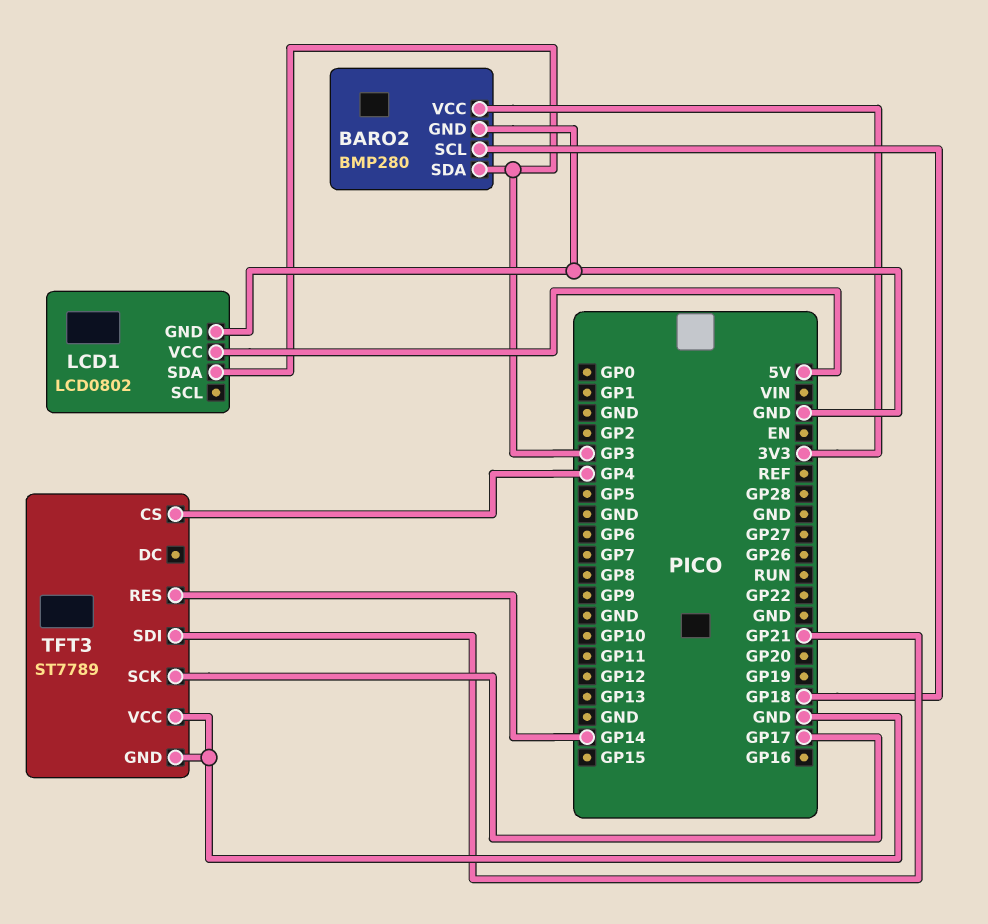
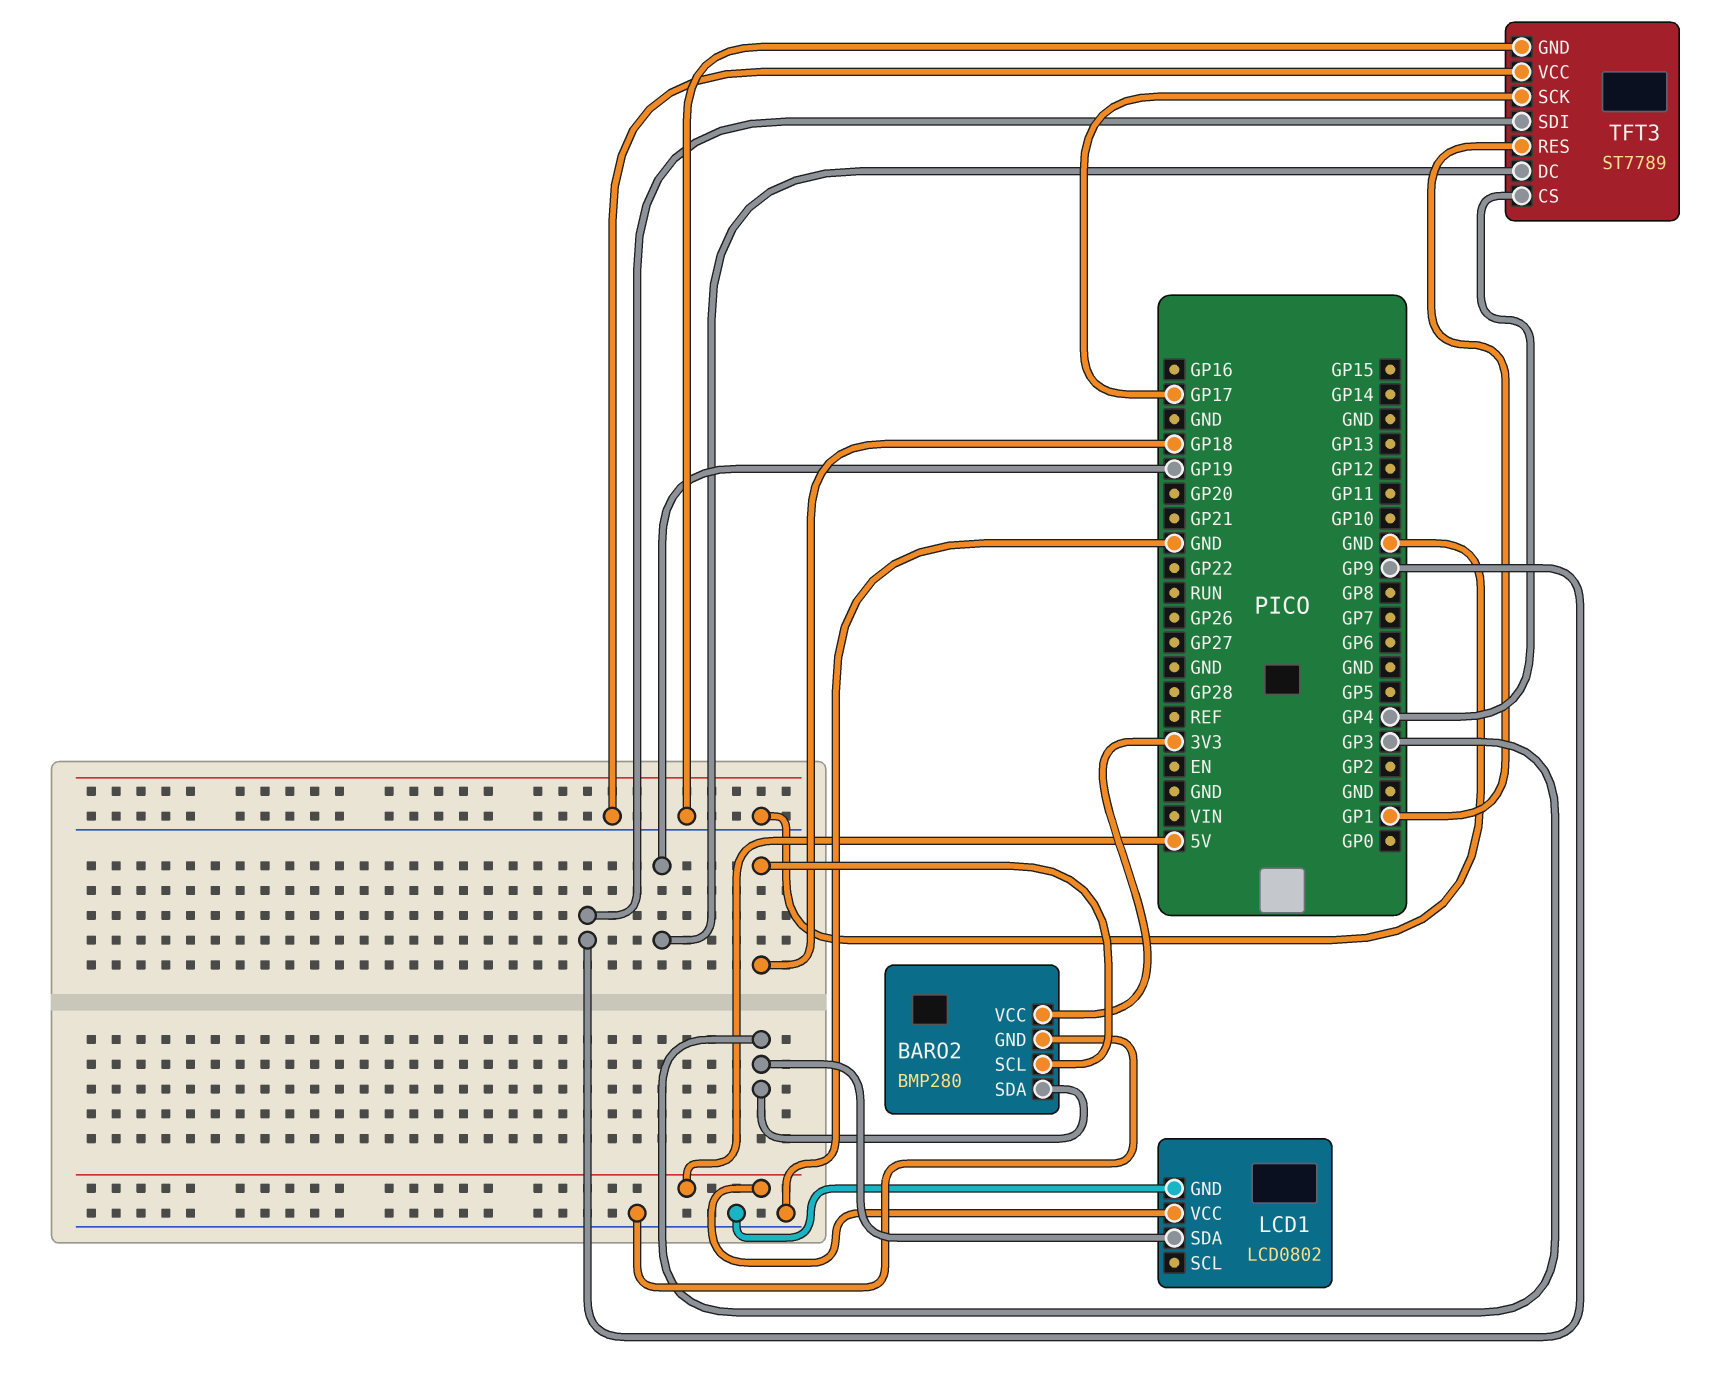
TFT3 pin DC: none -> GP19
TFT3 pin RES: GP14 -> GP1
TFT3 pin SDI: GP21 -> GP9

